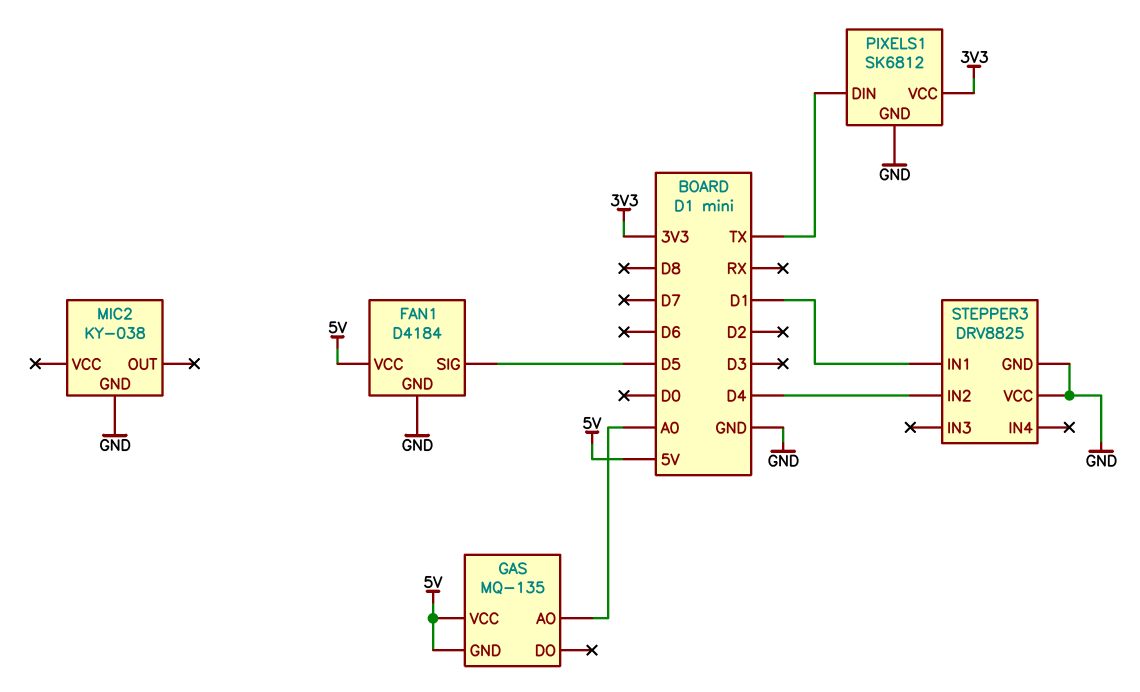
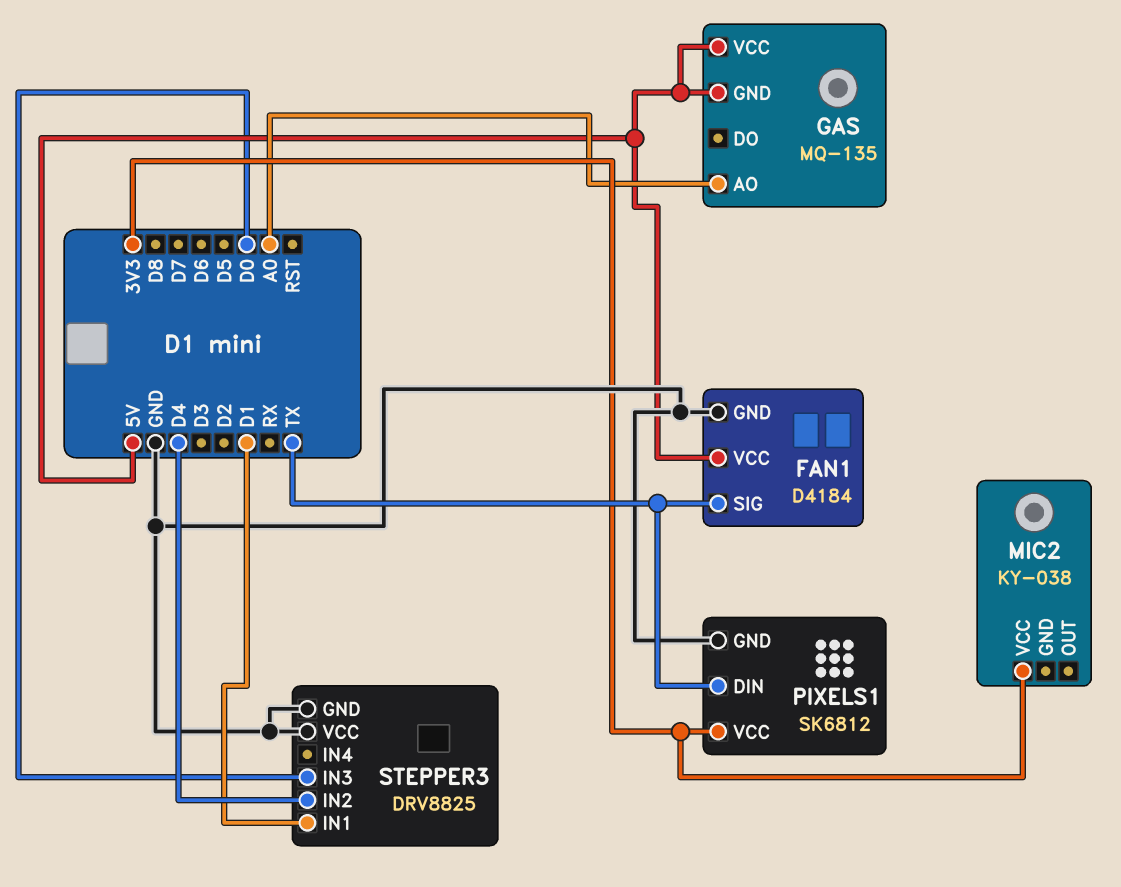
FAN1 pin SIG: D5 -> TX
MIC2 pin GND: GND -> none
MIC2 pin VCC: none -> 3V3
STEPPER3 pin IN3: none -> D0

